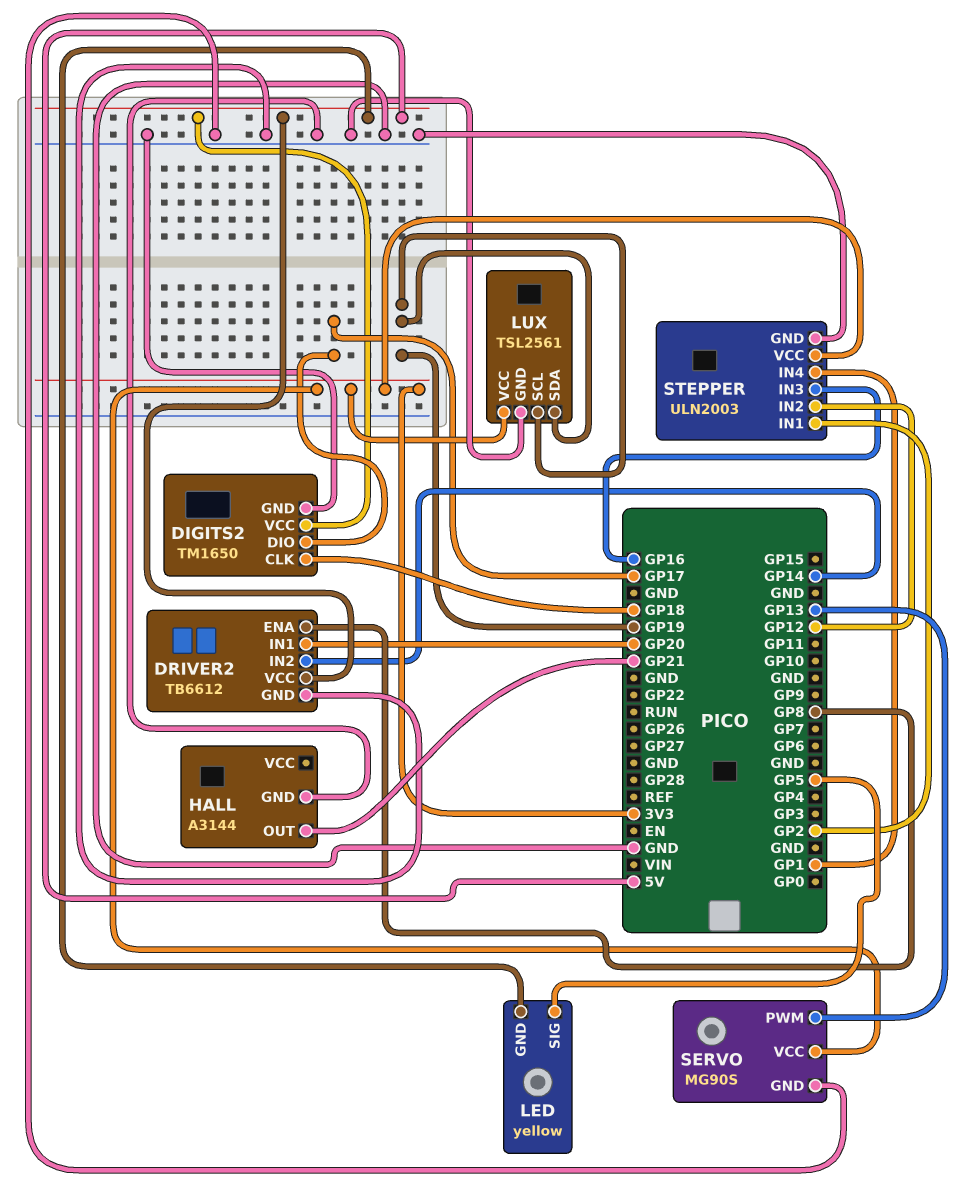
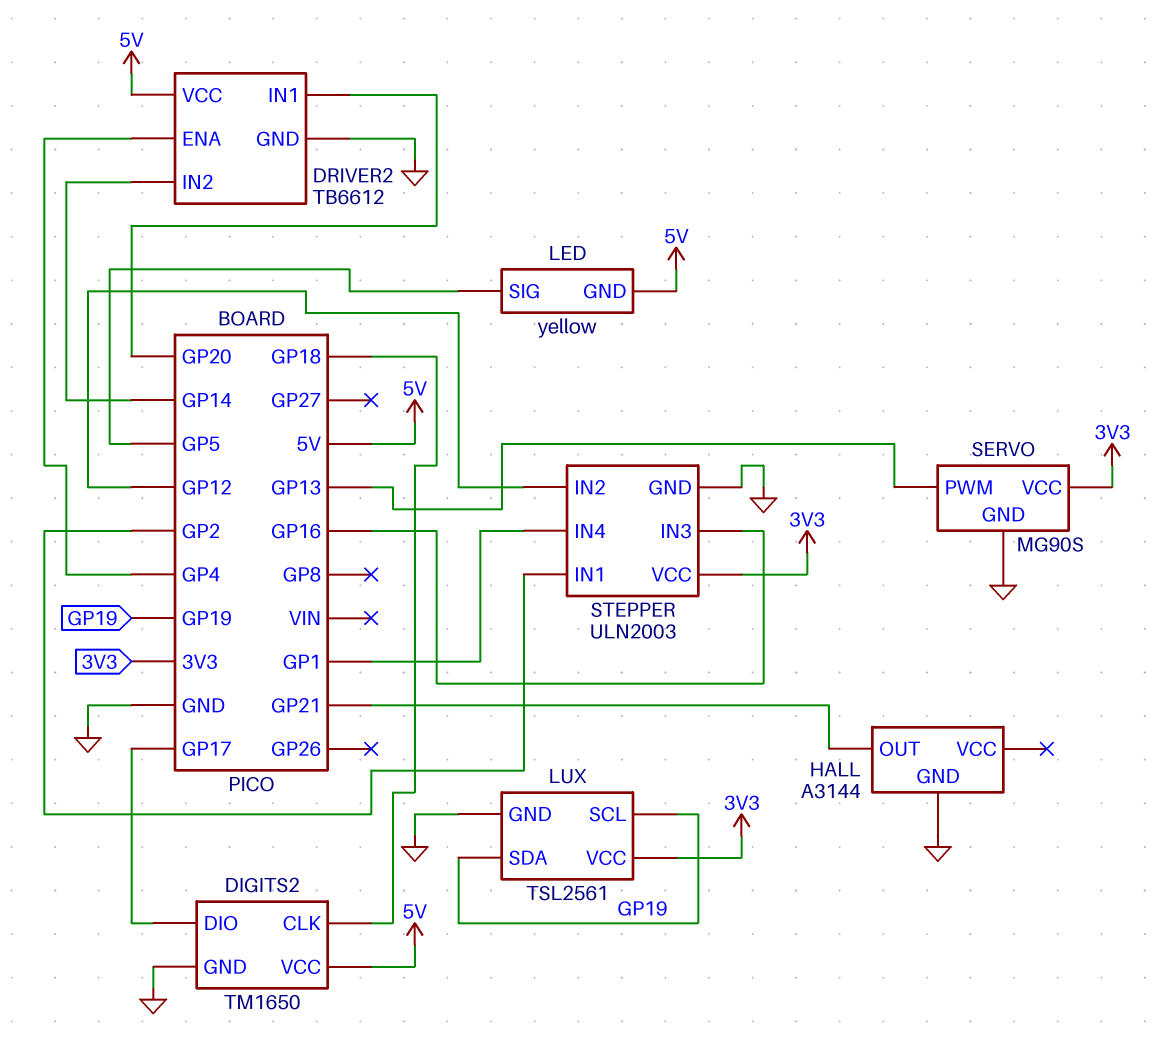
DRIVER2 pin ENA: GP8 -> GP4

